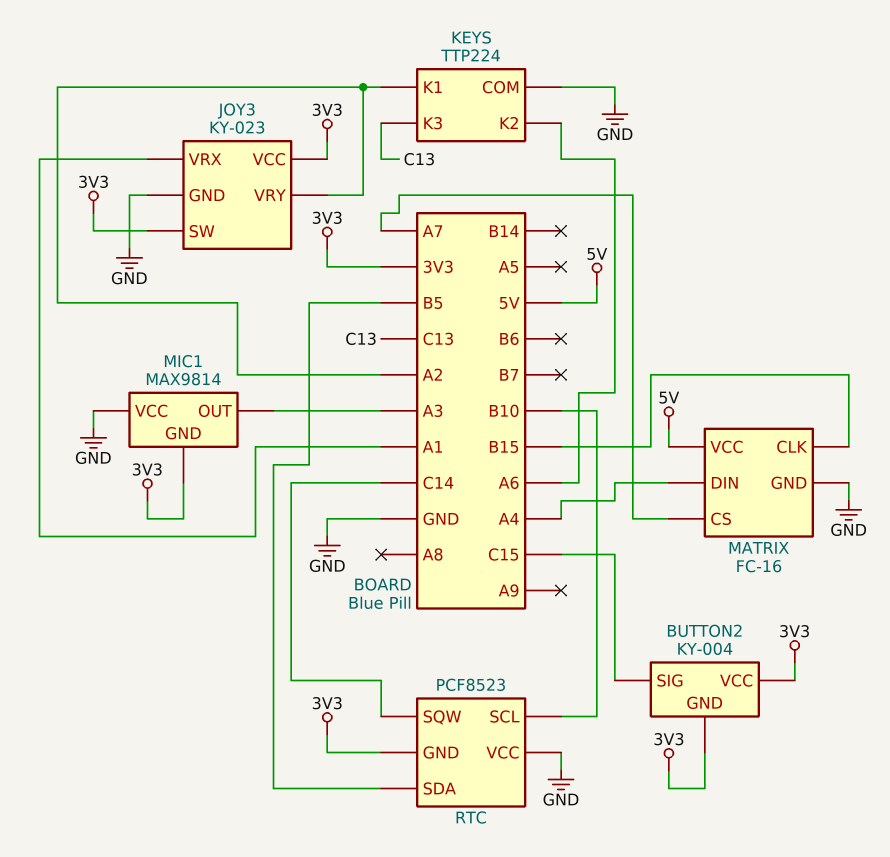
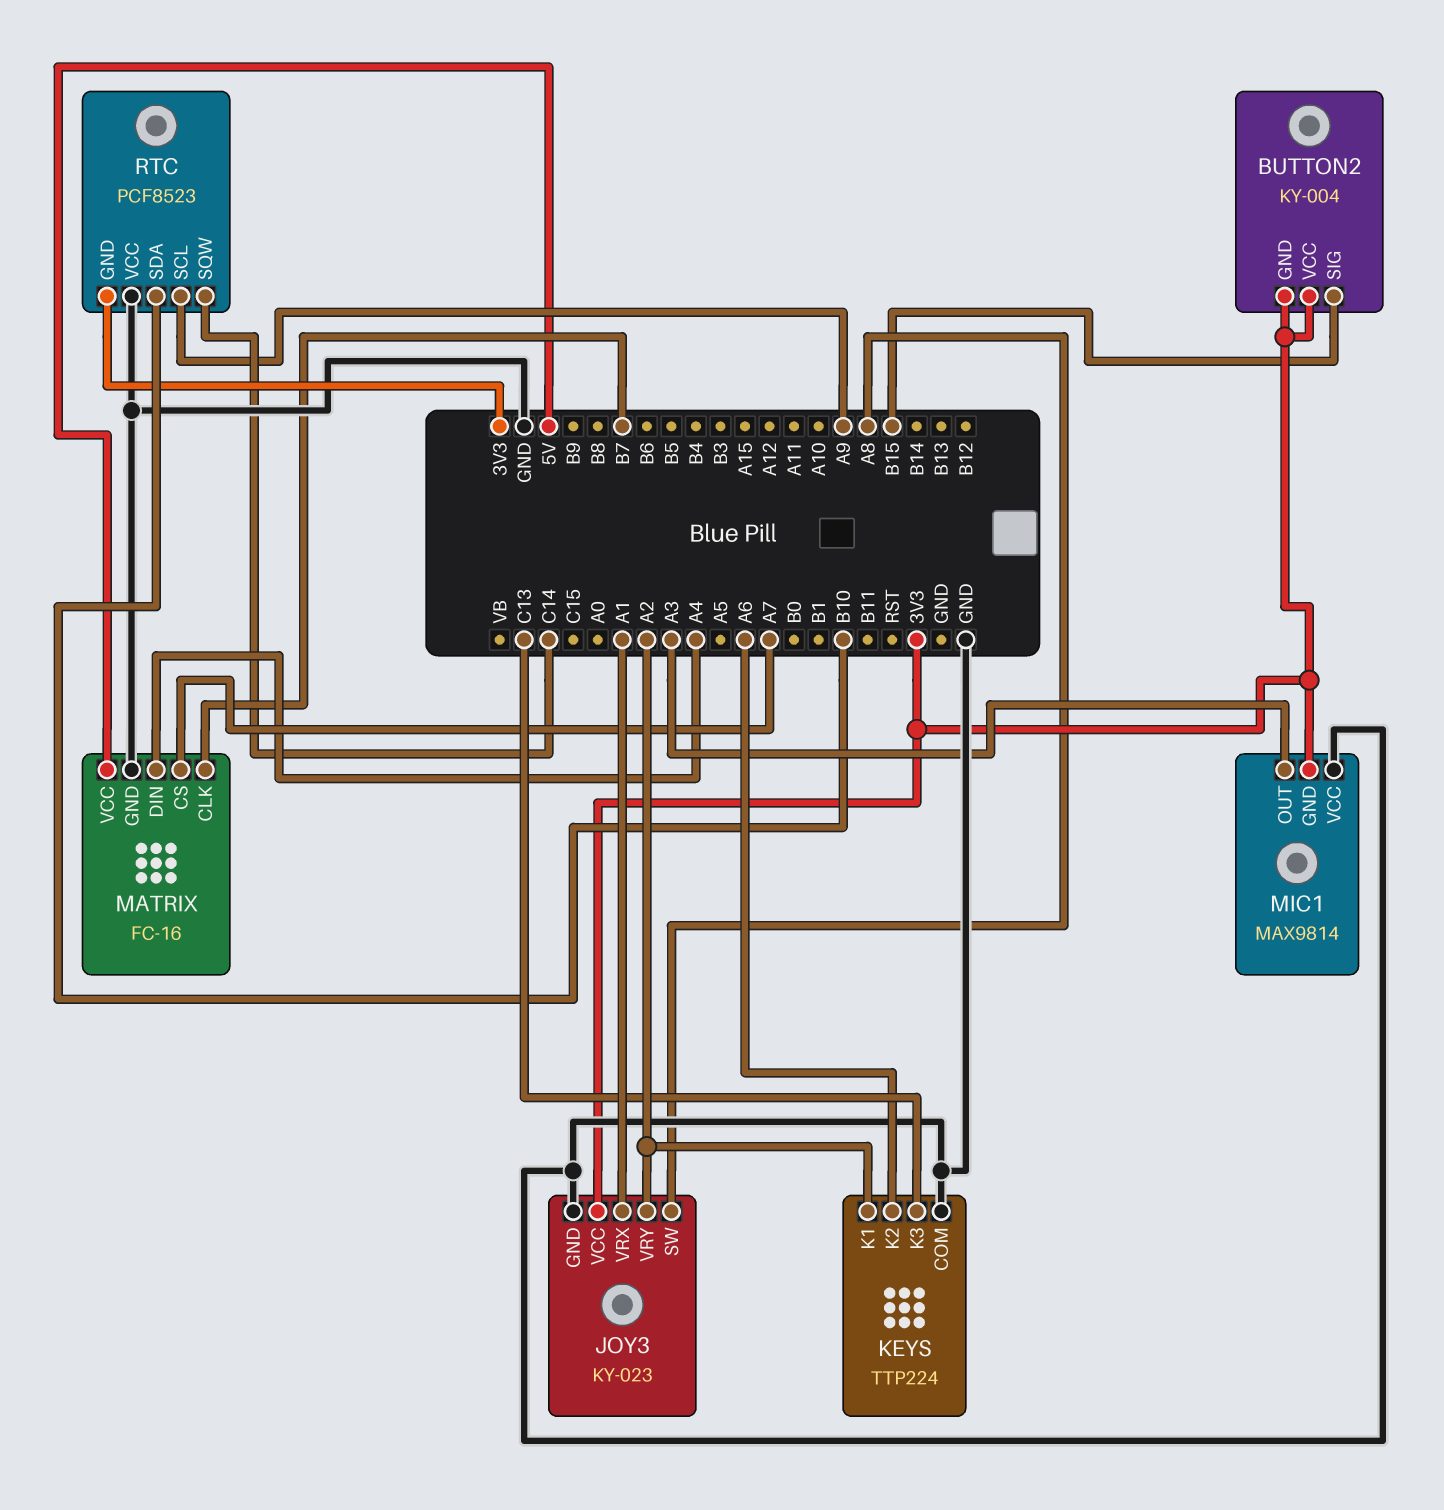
BUTTON2 pin SIG: C15 -> B15
JOY3 pin SW: 3V3 -> A8
MATRIX pin CLK: B15 -> B7
RTC pin SCL: B10 -> A9
RTC pin SDA: B5 -> B10

